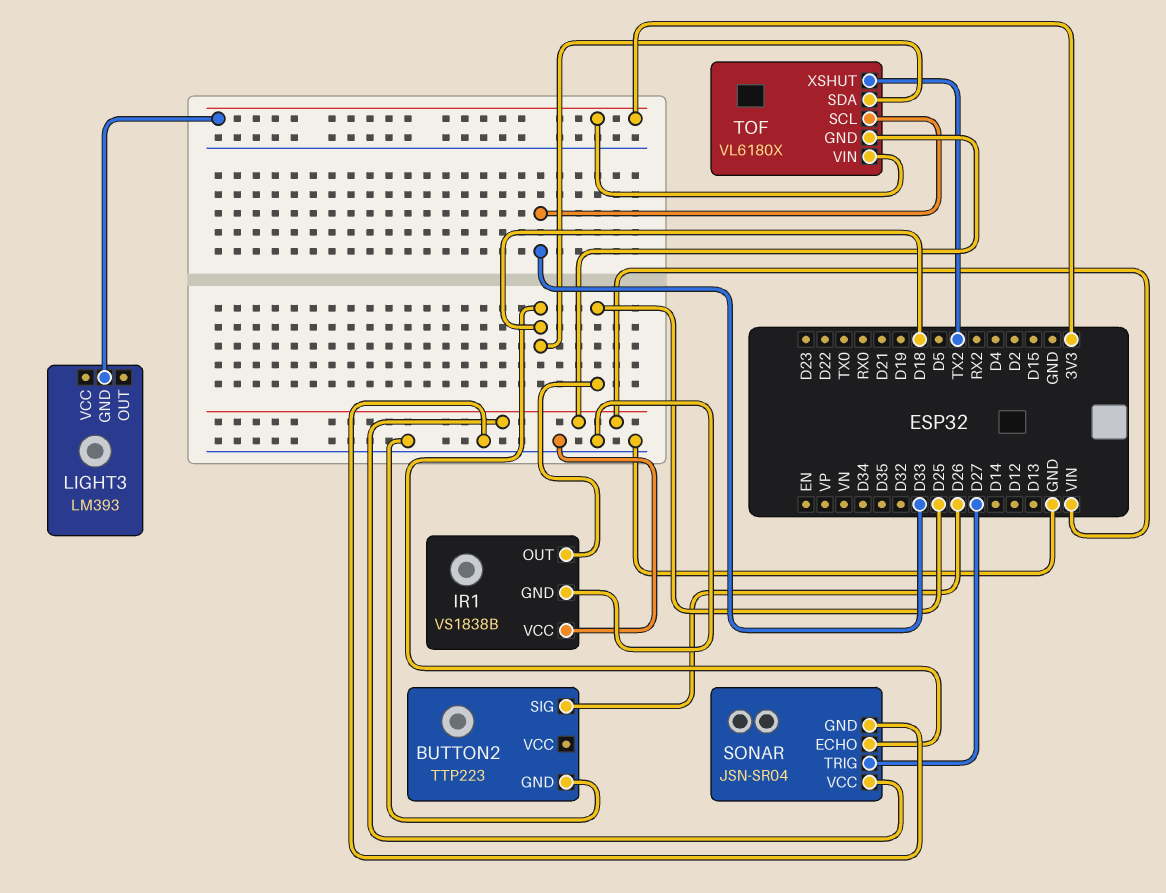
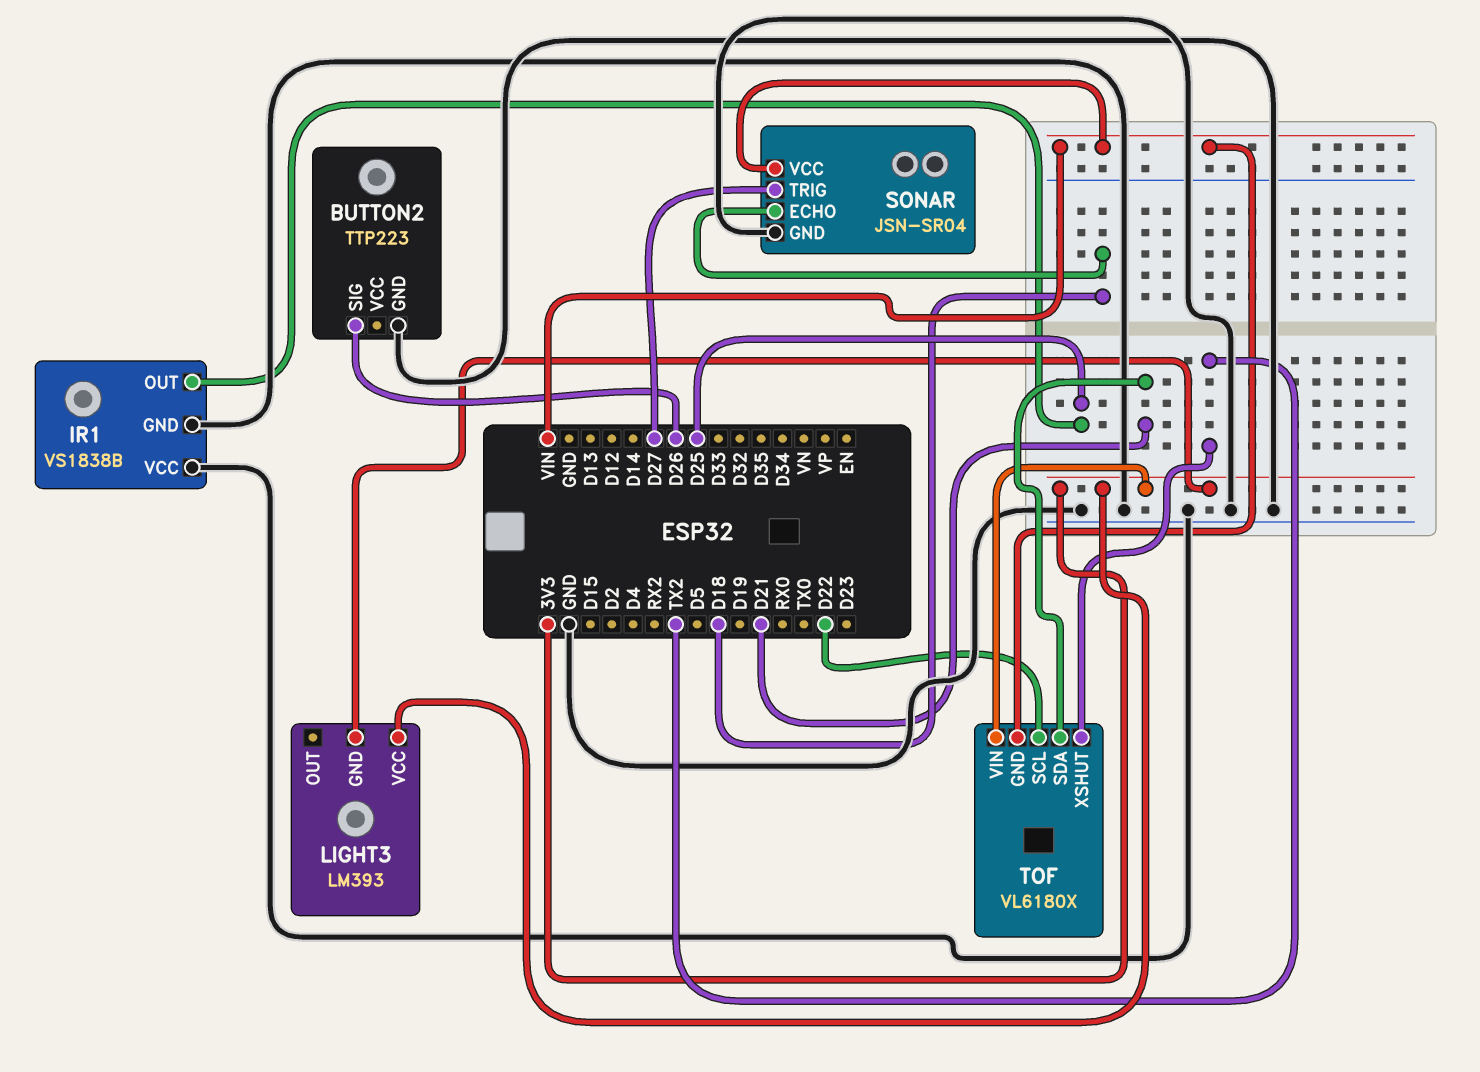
LIGHT3 pin VCC: none -> 3V3
TOF pin SCL: D33 -> D22
TOF pin SDA: D18 -> D21

